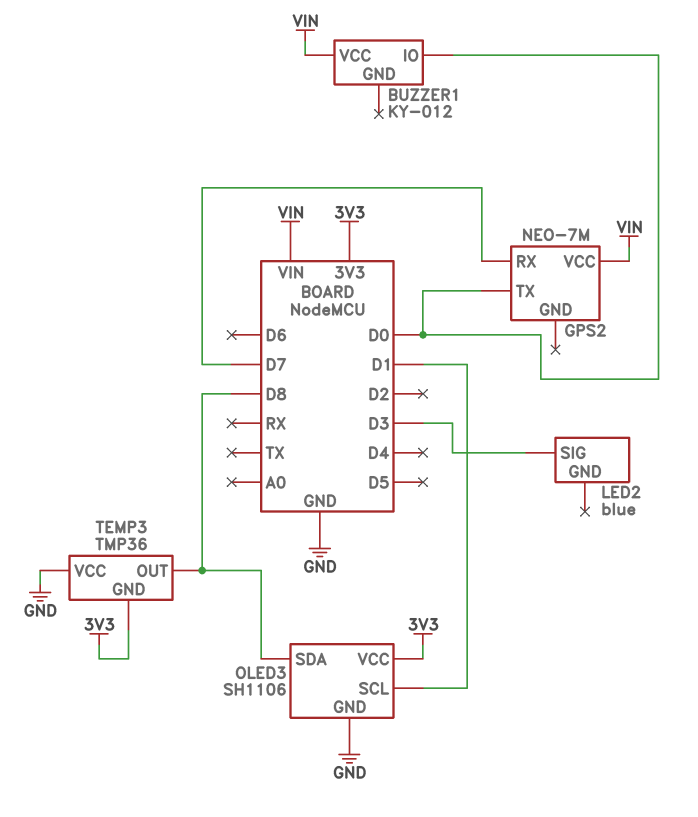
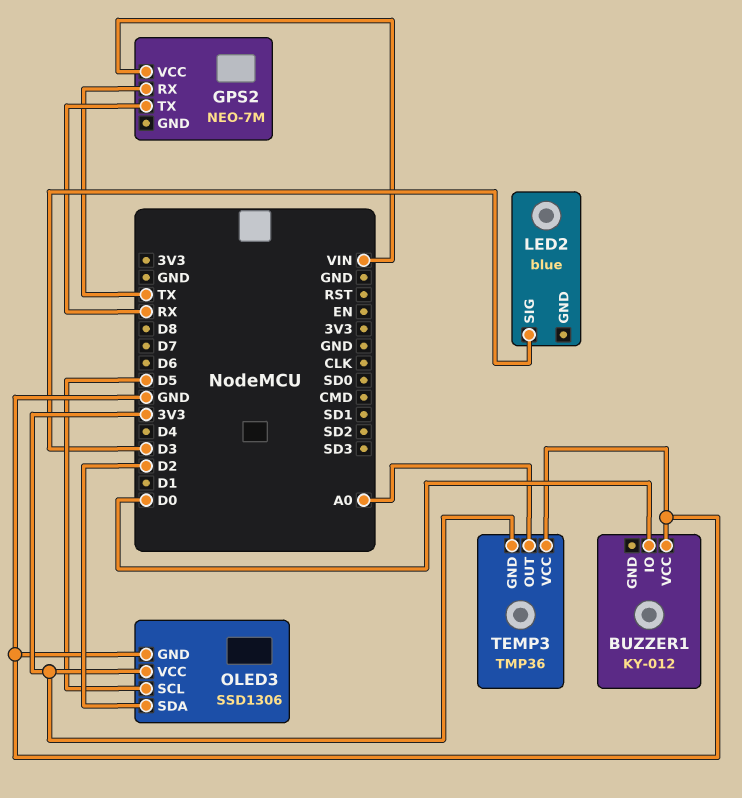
BUZZER1 pin VCC: VIN -> GND
GPS2 pin RX: D7 -> TX
GPS2 pin TX: D0 -> RX
OLED3: SH1106 -> SSD1306
OLED3 pin SCL: D1 -> D5
OLED3 pin SDA: D8 -> D2
TEMP3 pin OUT: D8 -> A0

